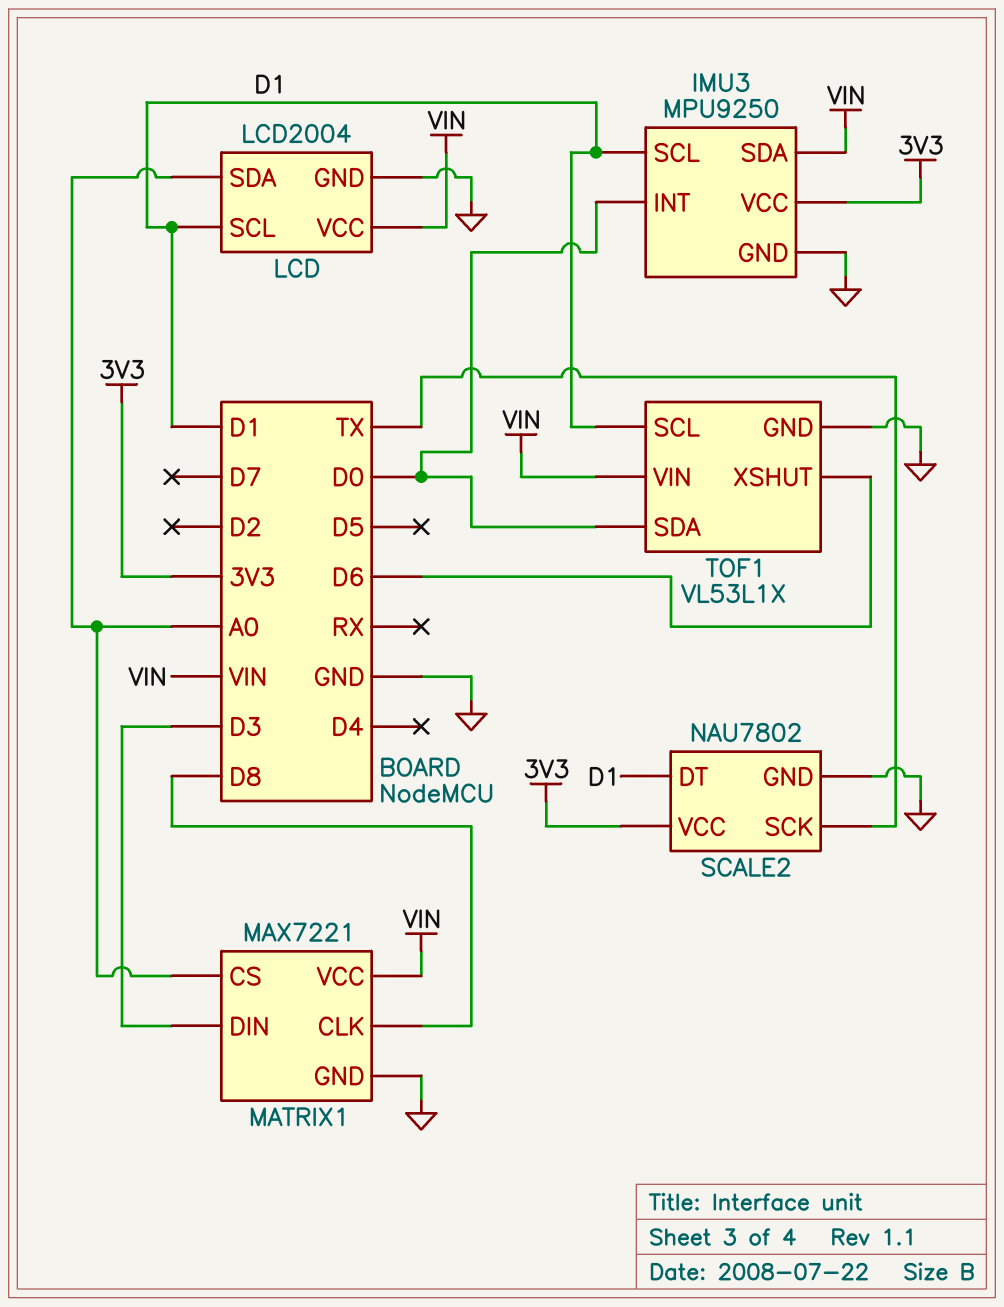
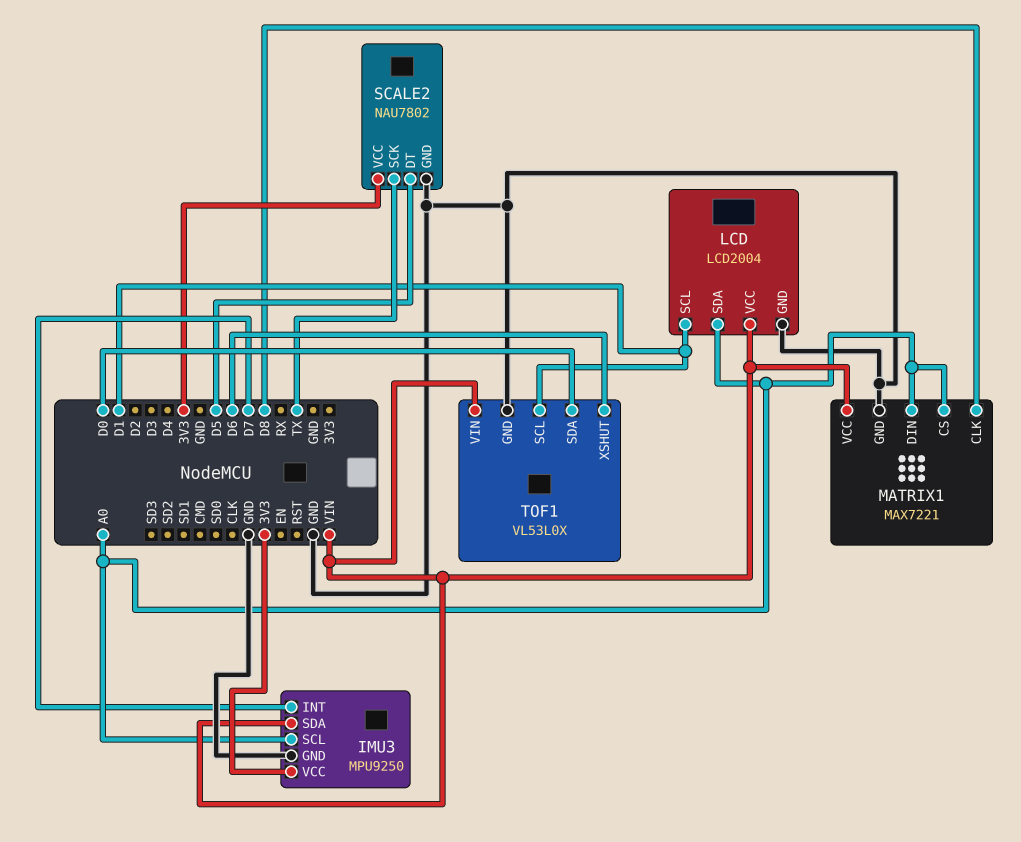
IMU3 pin INT: D0 -> D7
IMU3 pin SCL: D1 -> A0
MATRIX1 pin DIN: D3 -> A0
SCALE2 pin DT: D1 -> D5
TOF1: VL53L1X -> VL53L0X

